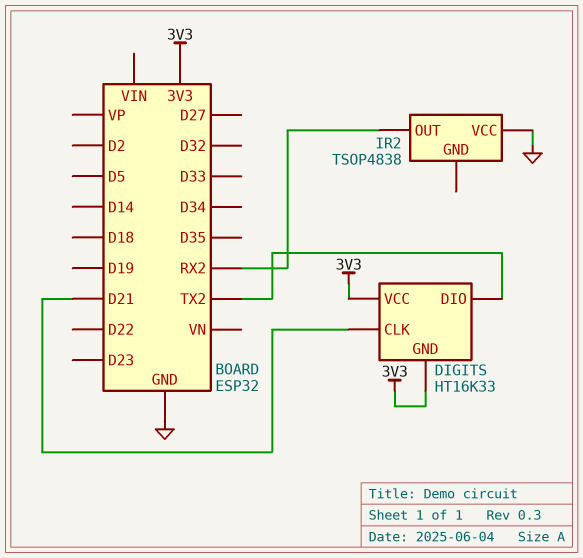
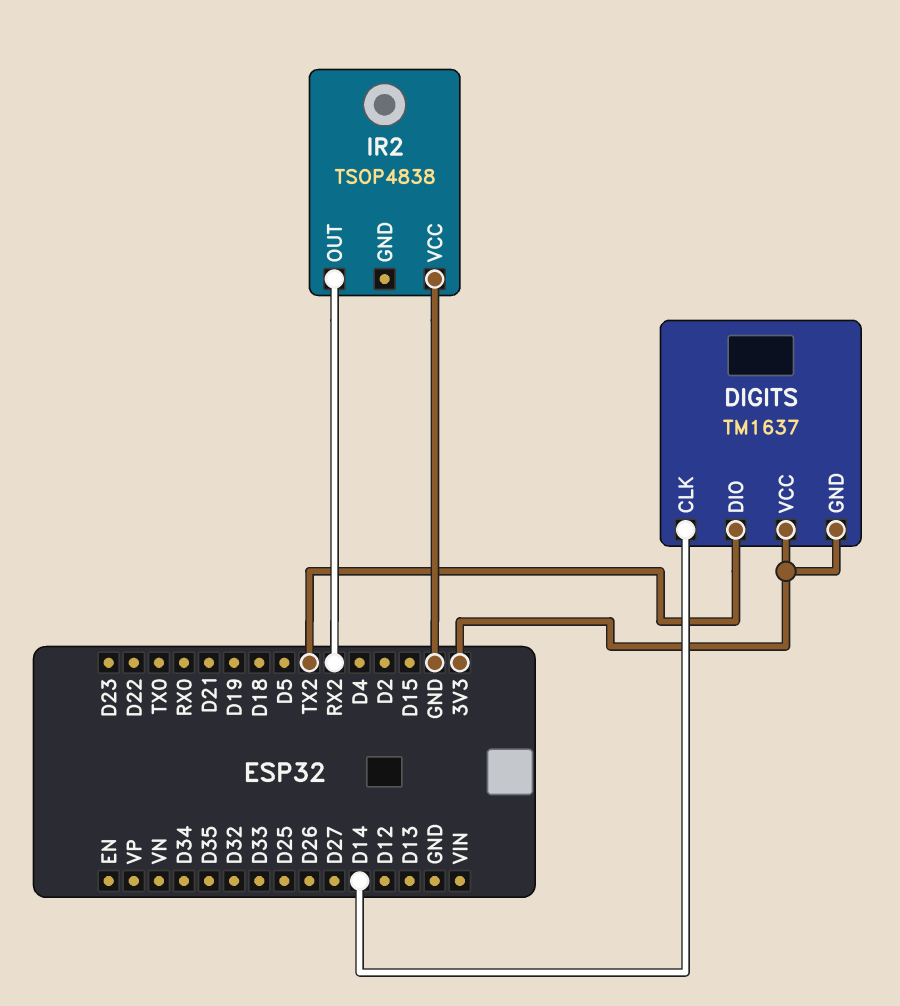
DIGITS: HT16K33 -> TM1637
DIGITS pin CLK: D21 -> D14

